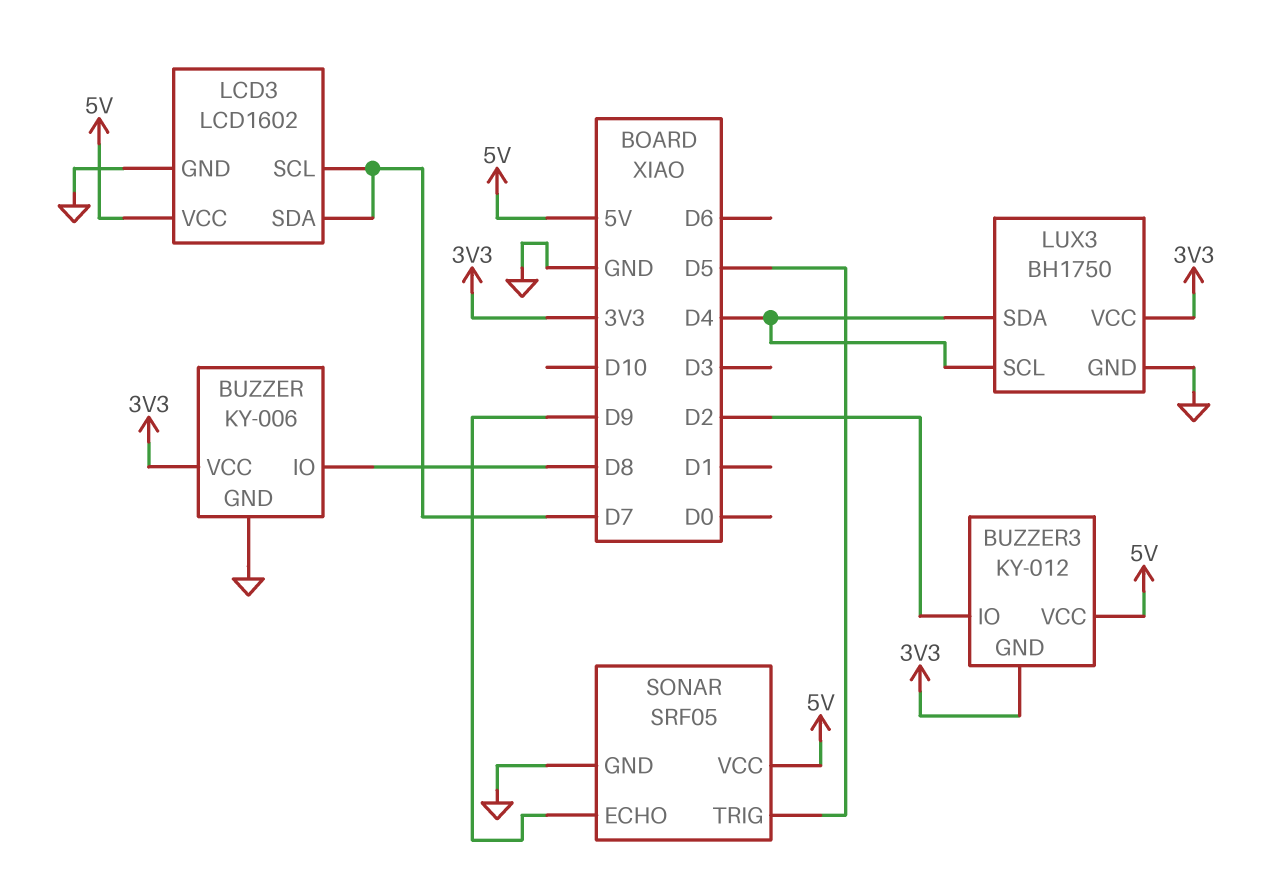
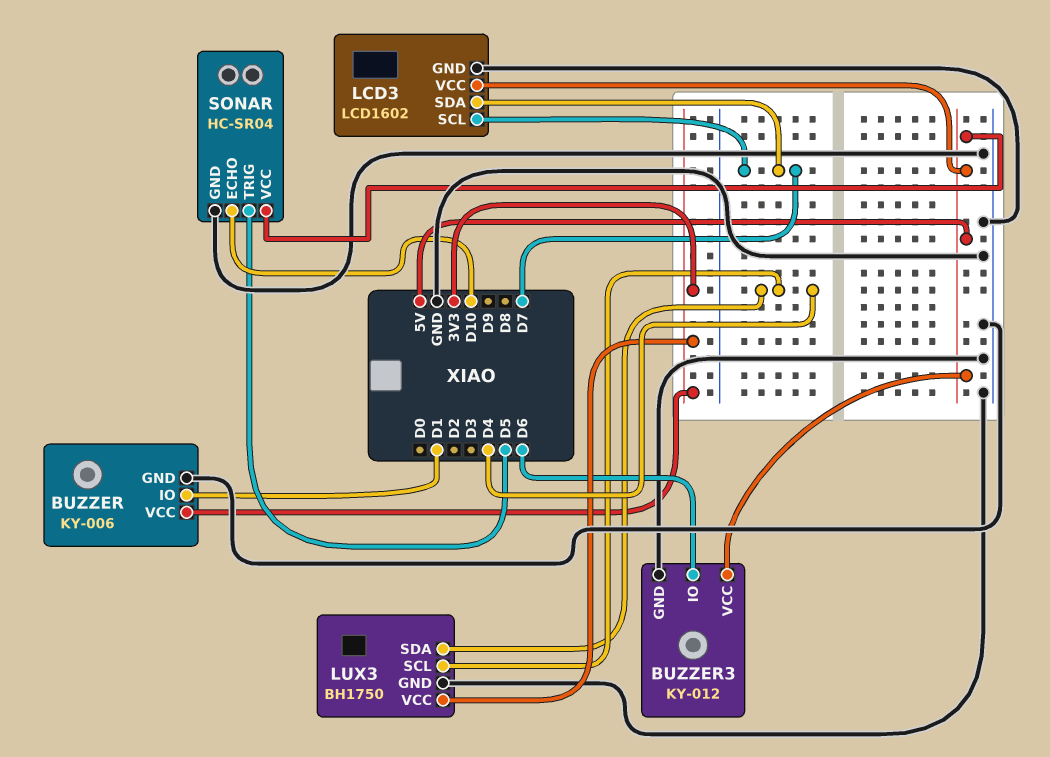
BUZZER pin IO: D8 -> D1
BUZZER3 pin GND: 3V3 -> GND
BUZZER3 pin IO: D2 -> D6
SONAR: SRF05 -> HC-SR04
SONAR pin ECHO: D9 -> D10

